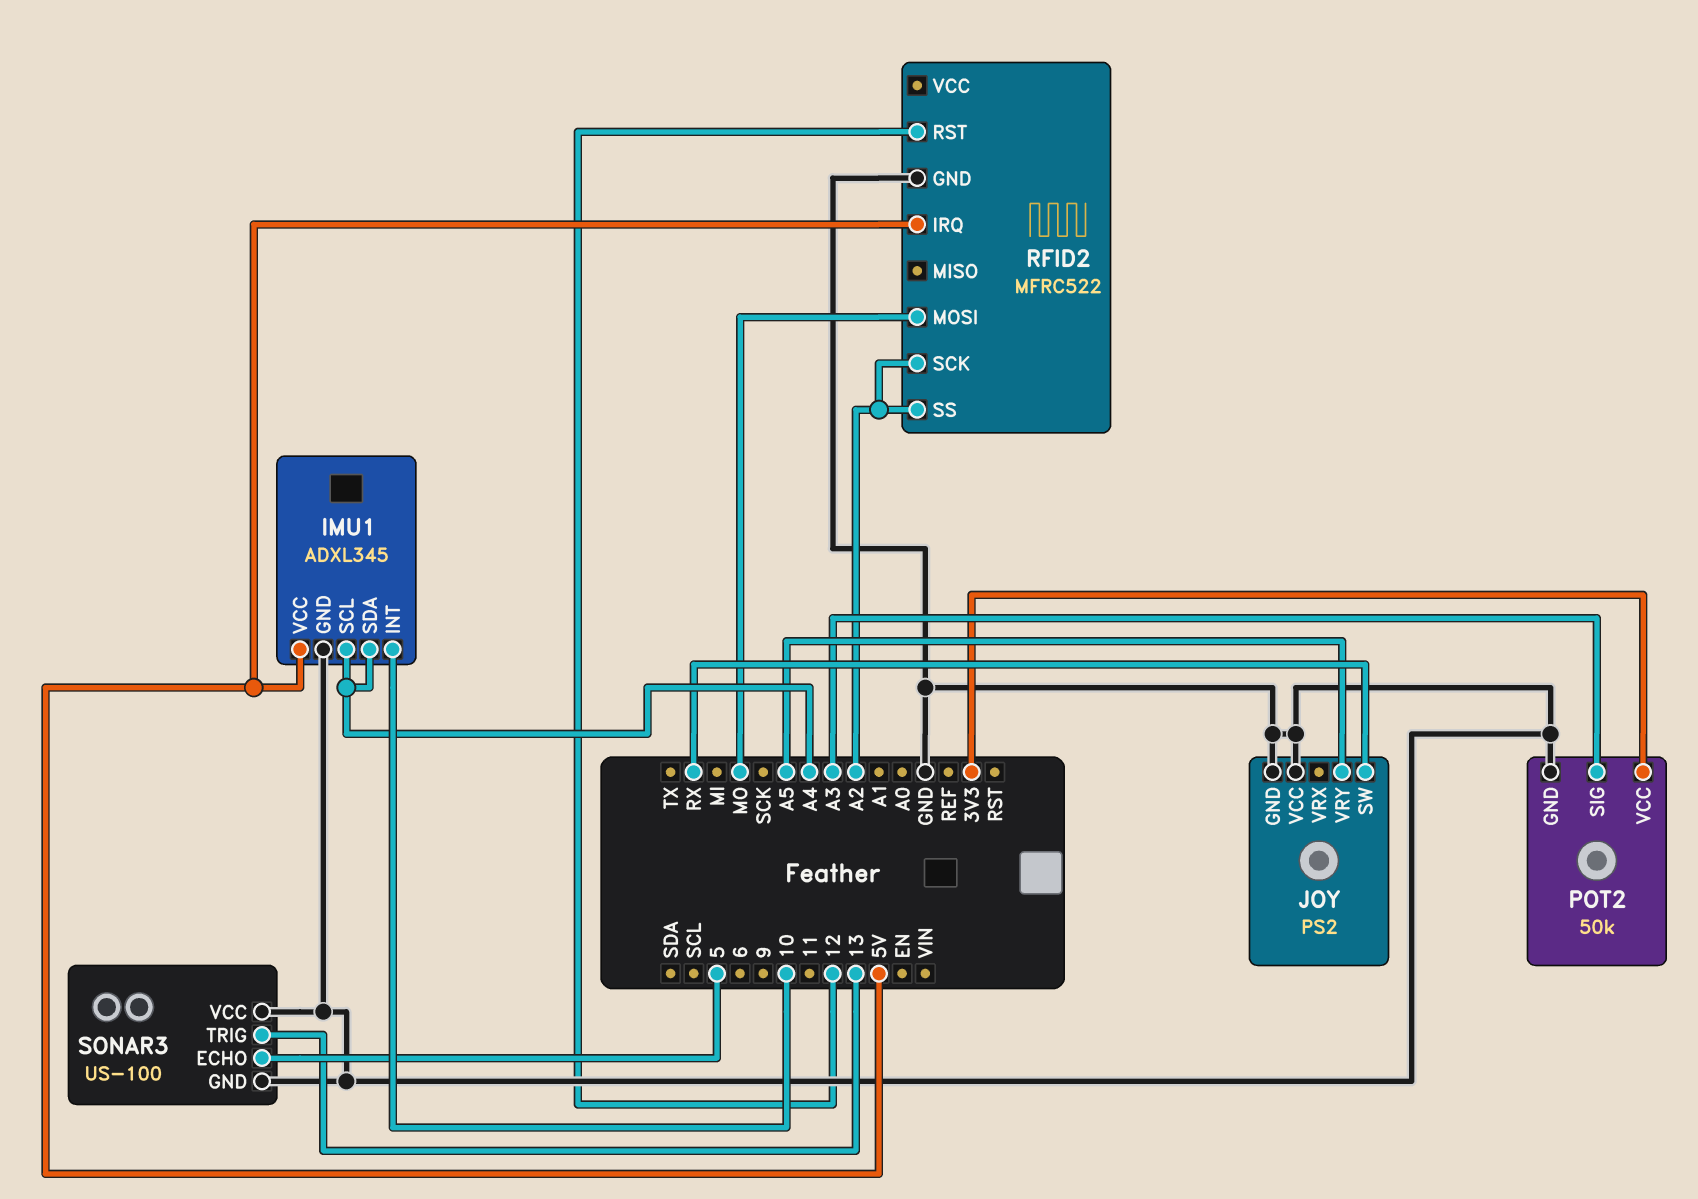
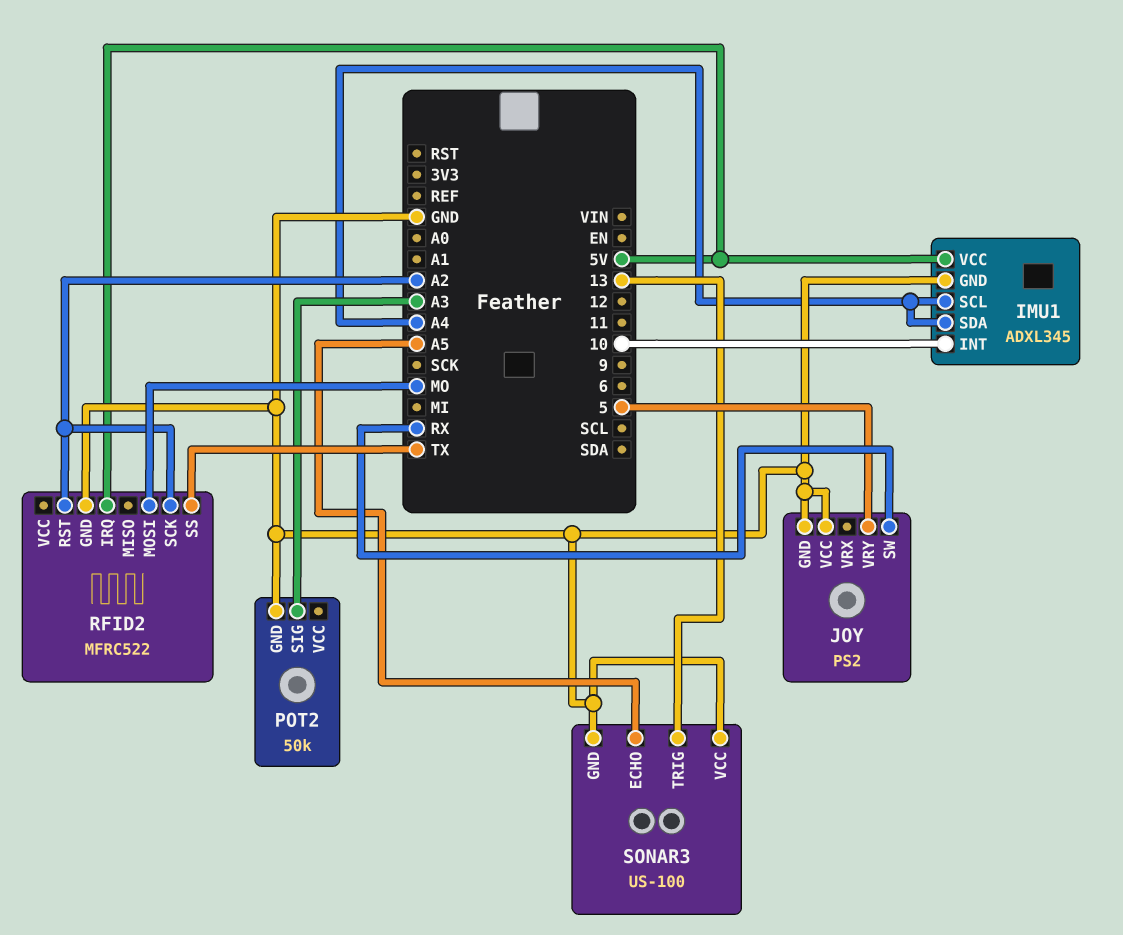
JOY pin VRY: A5 -> 5
POT2 pin VCC: 3V3 -> none
RFID2 pin RST: 12 -> A2
RFID2 pin SS: A2 -> TX
SONAR3 pin ECHO: 5 -> A5

